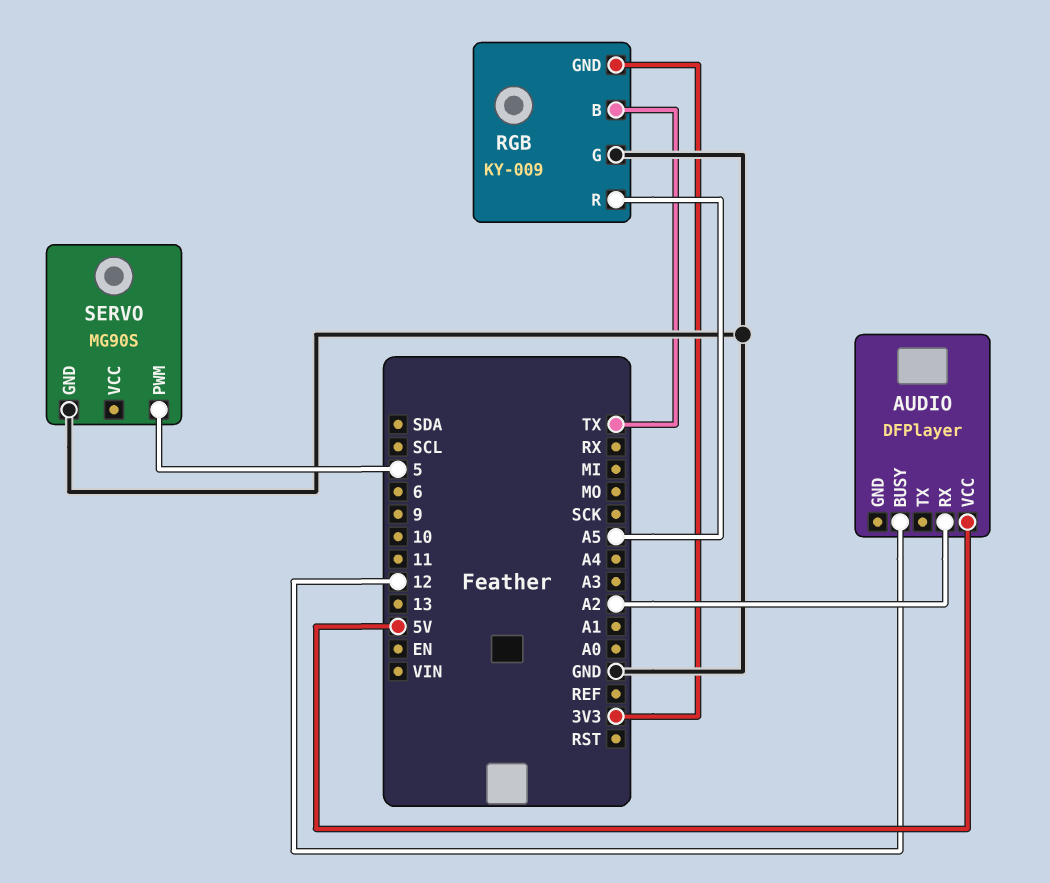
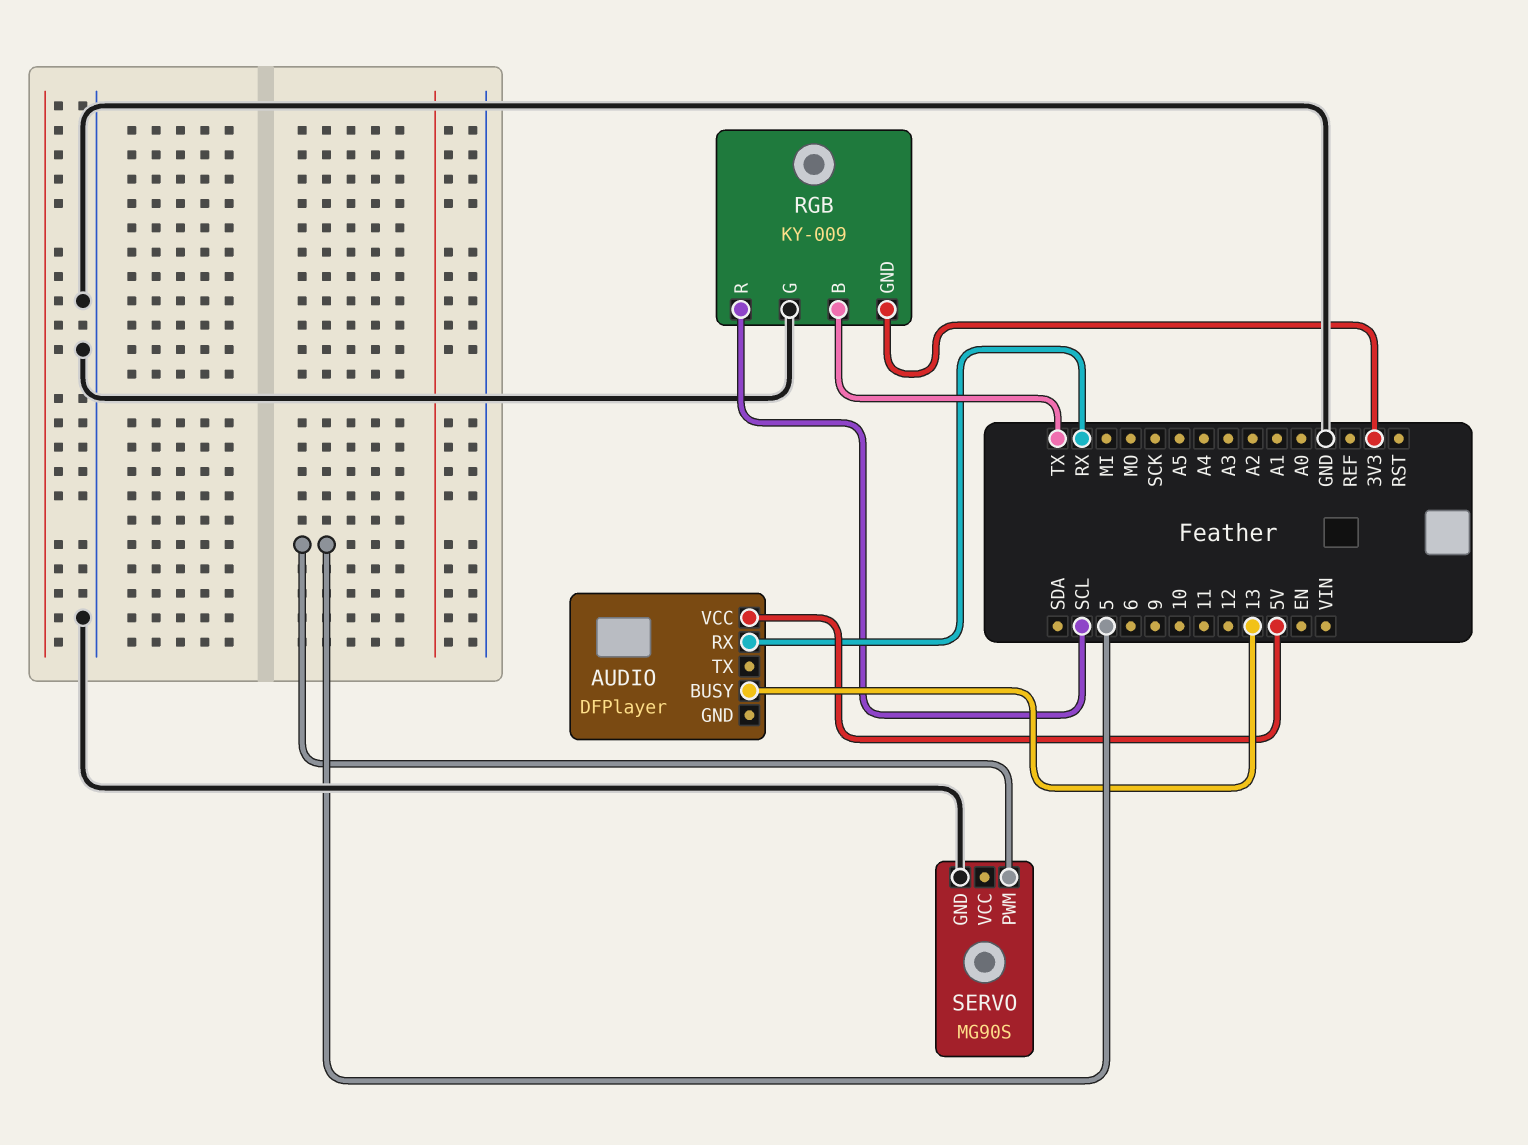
AUDIO pin BUSY: 12 -> 13
AUDIO pin RX: A2 -> RX
RGB pin R: A5 -> SCL

